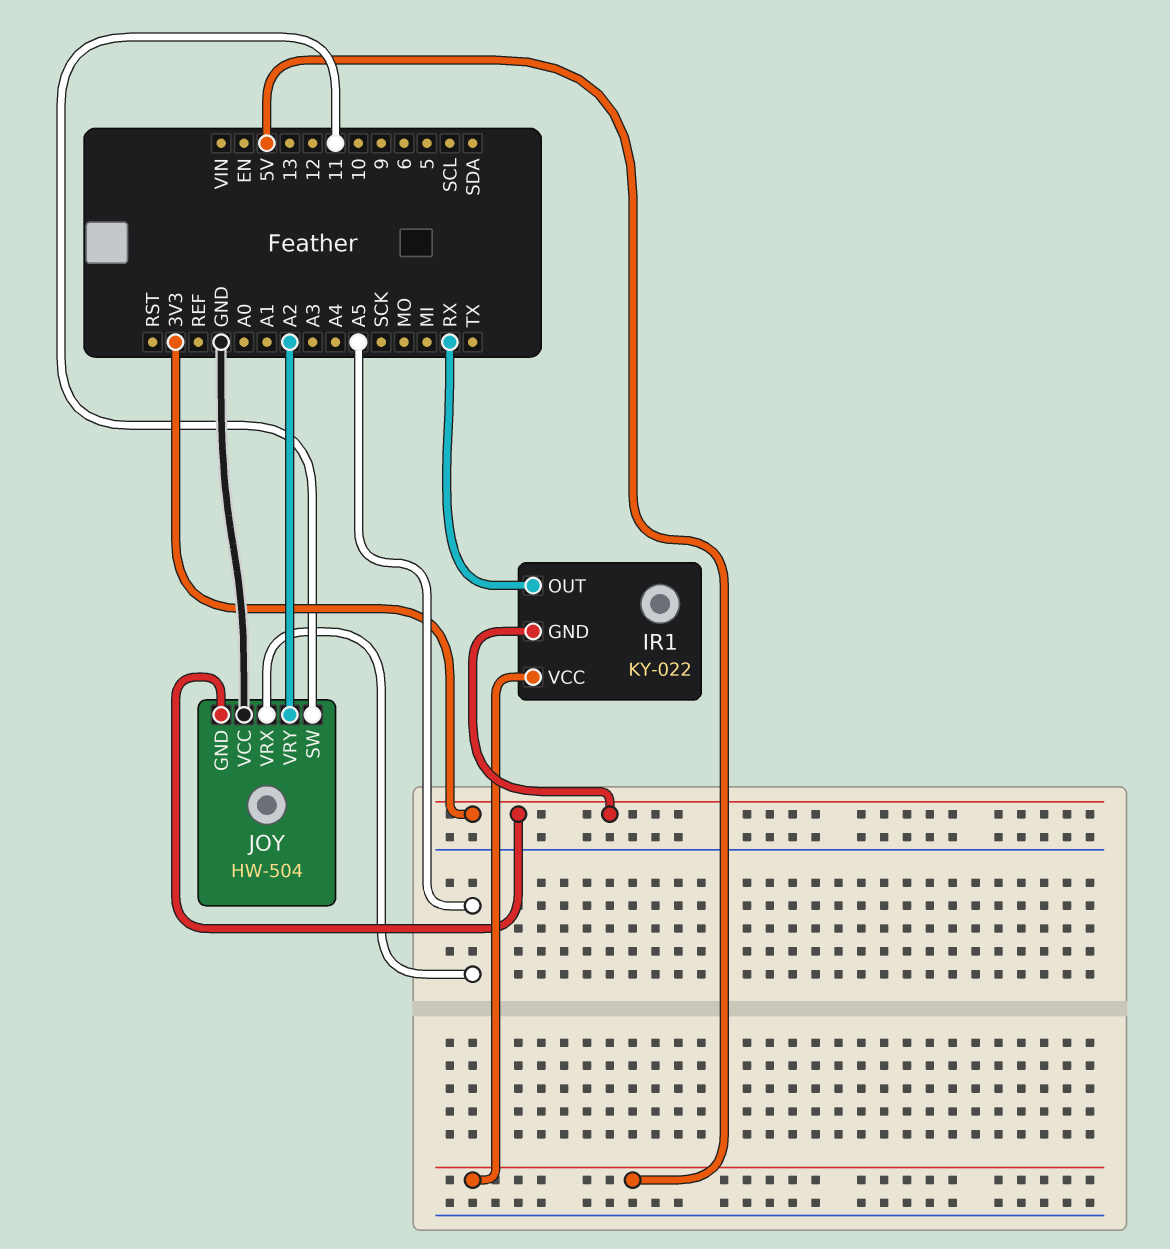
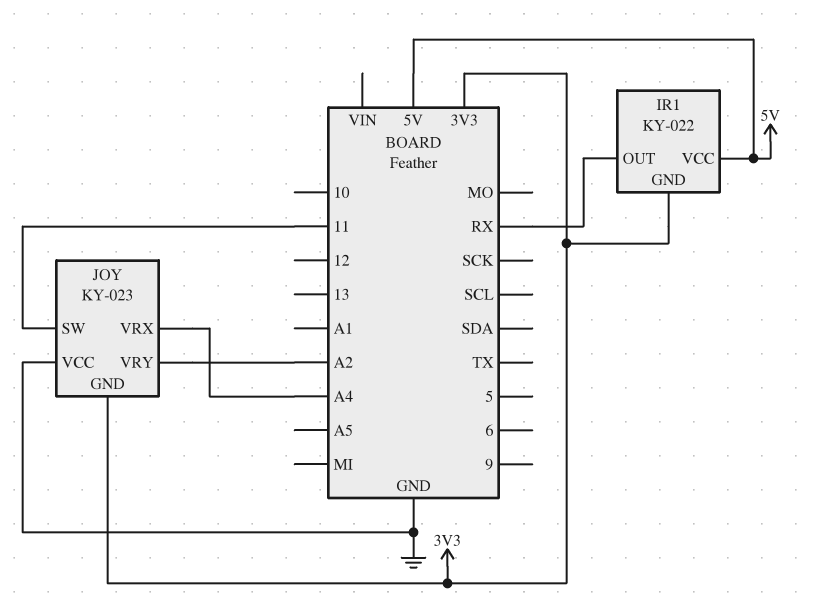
JOY: HW-504 -> KY-023
JOY pin VRX: A5 -> A4

